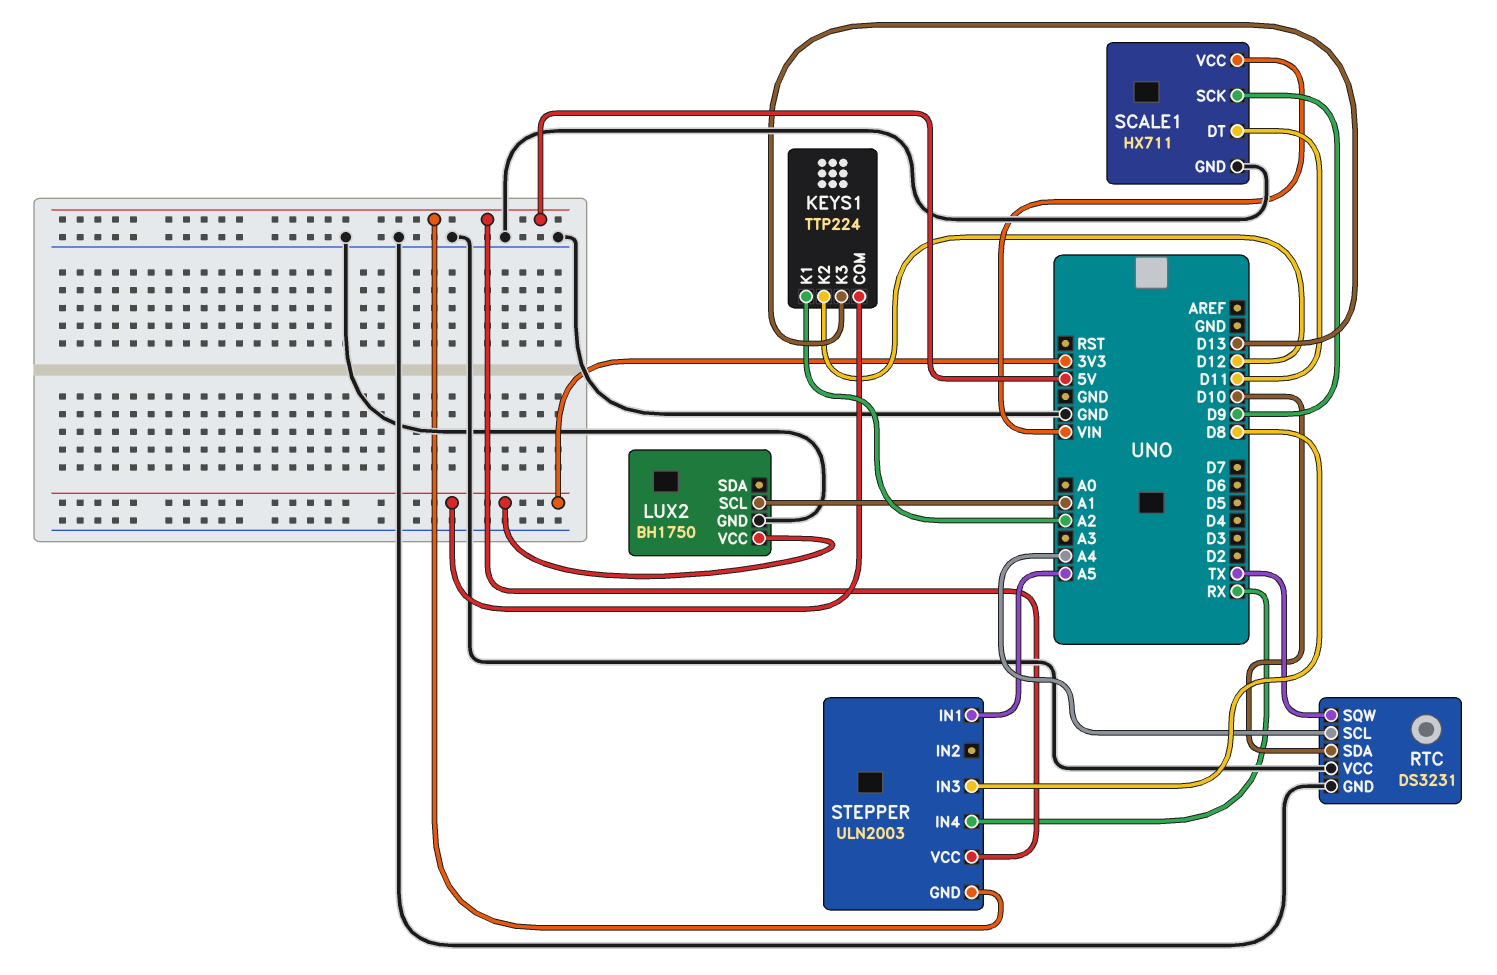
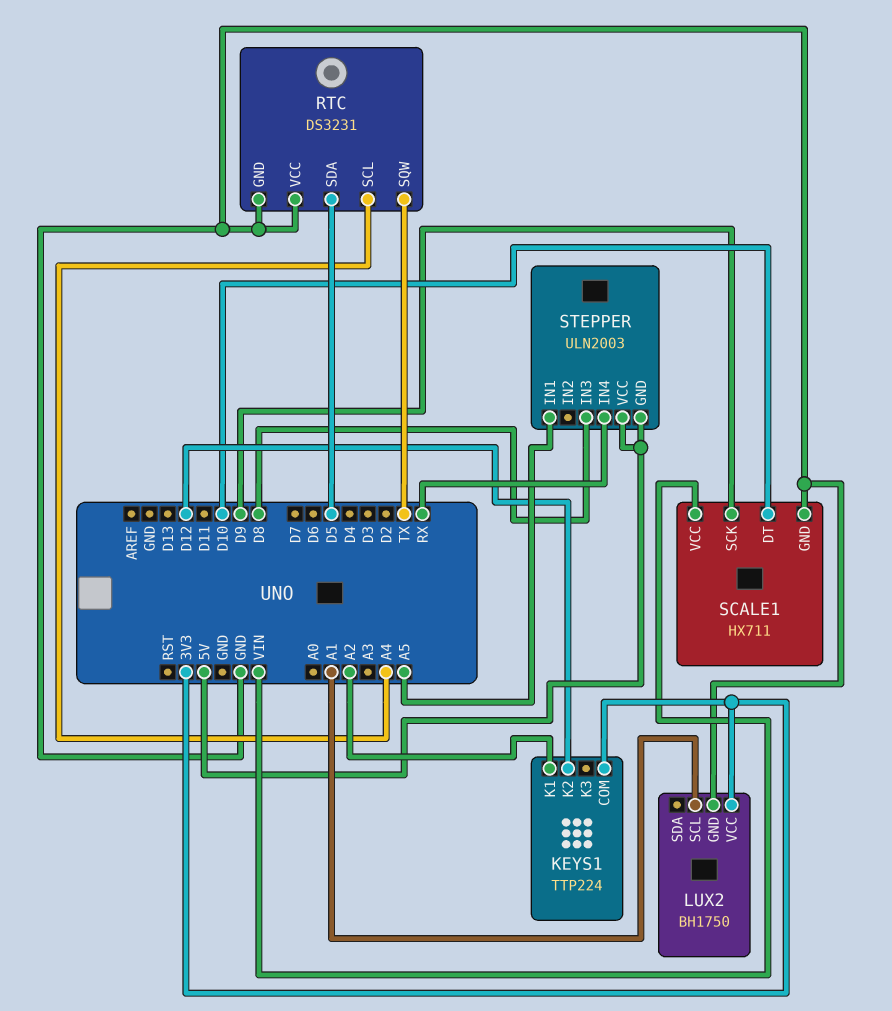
KEYS1 pin K3: D13 -> none
RTC pin SDA: D10 -> D5
SCALE1 pin DT: D11 -> D10

